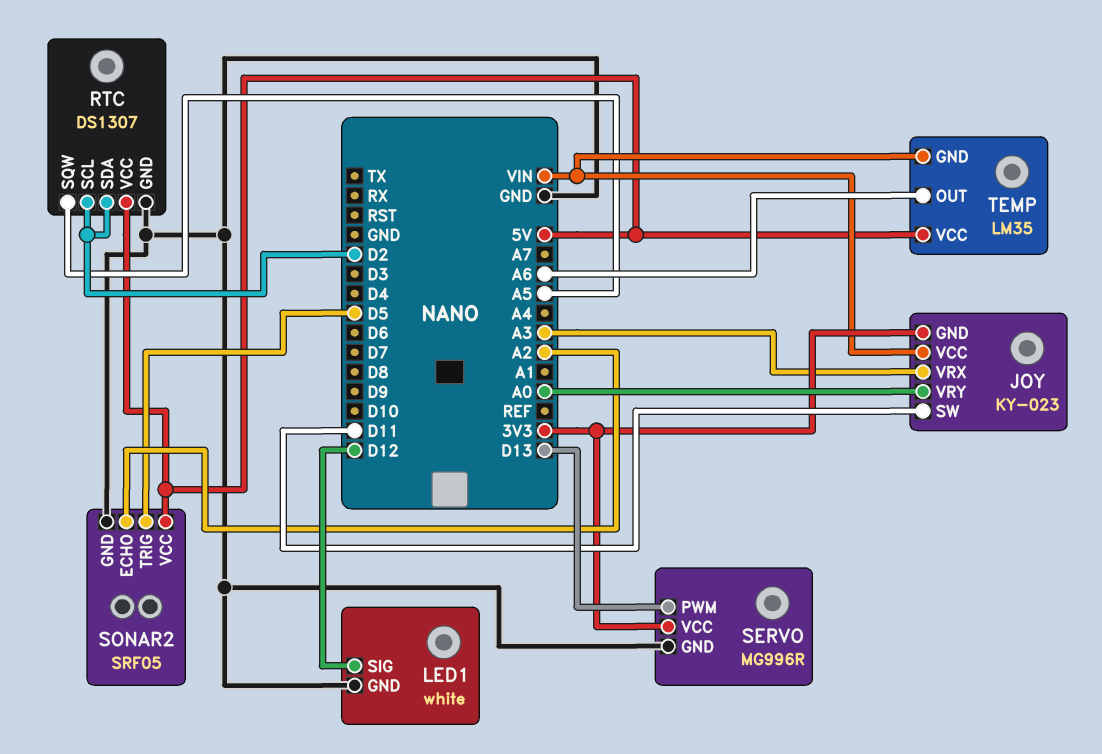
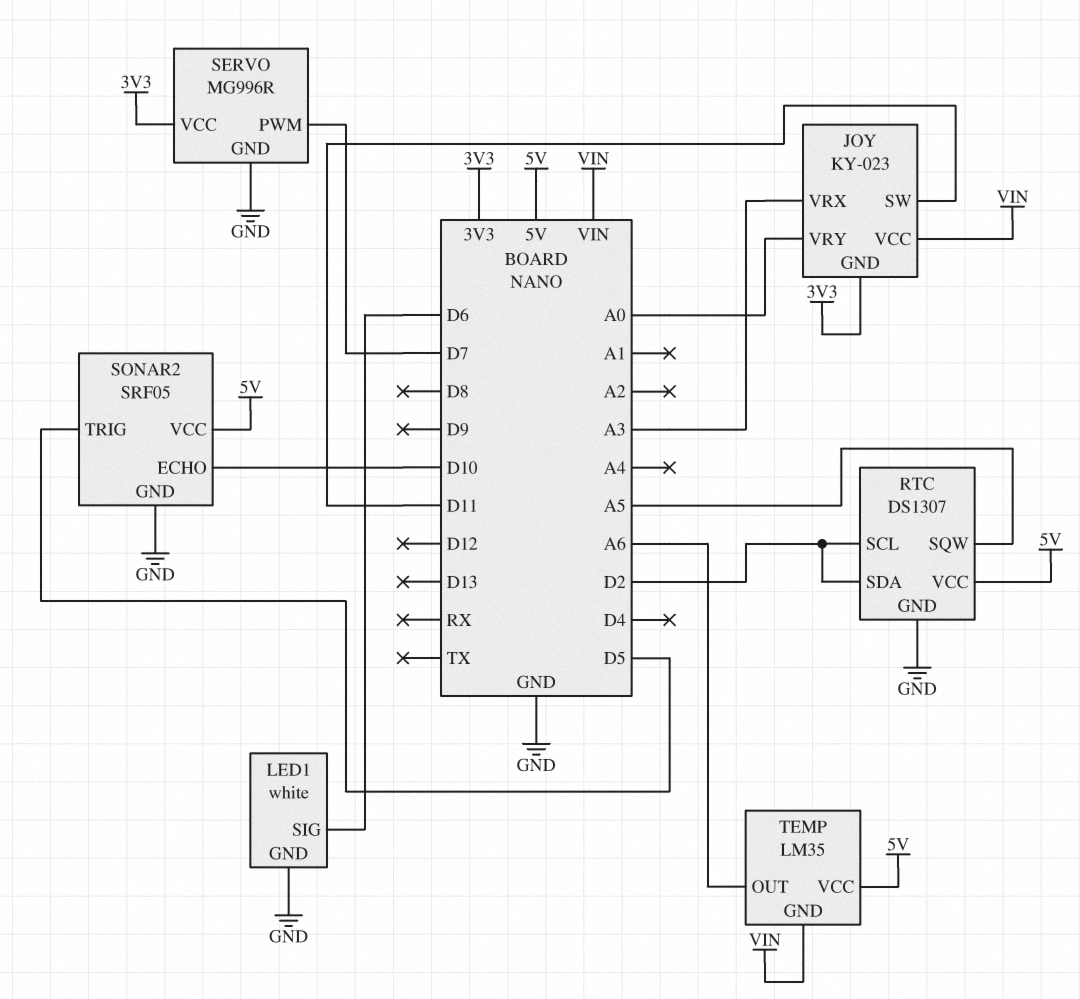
LED1 pin SIG: D12 -> D6
SERVO pin PWM: D13 -> D7
SONAR2 pin ECHO: A2 -> D10

